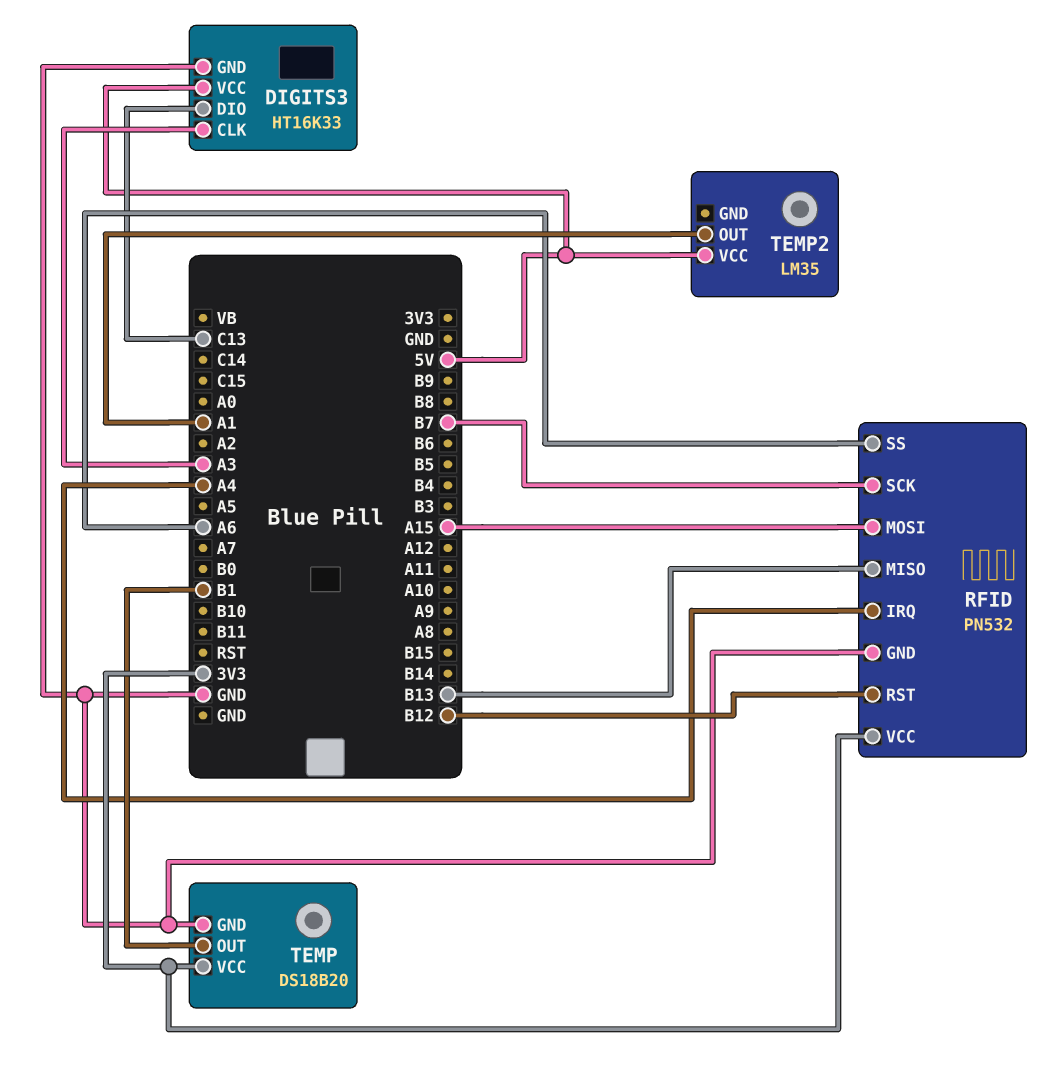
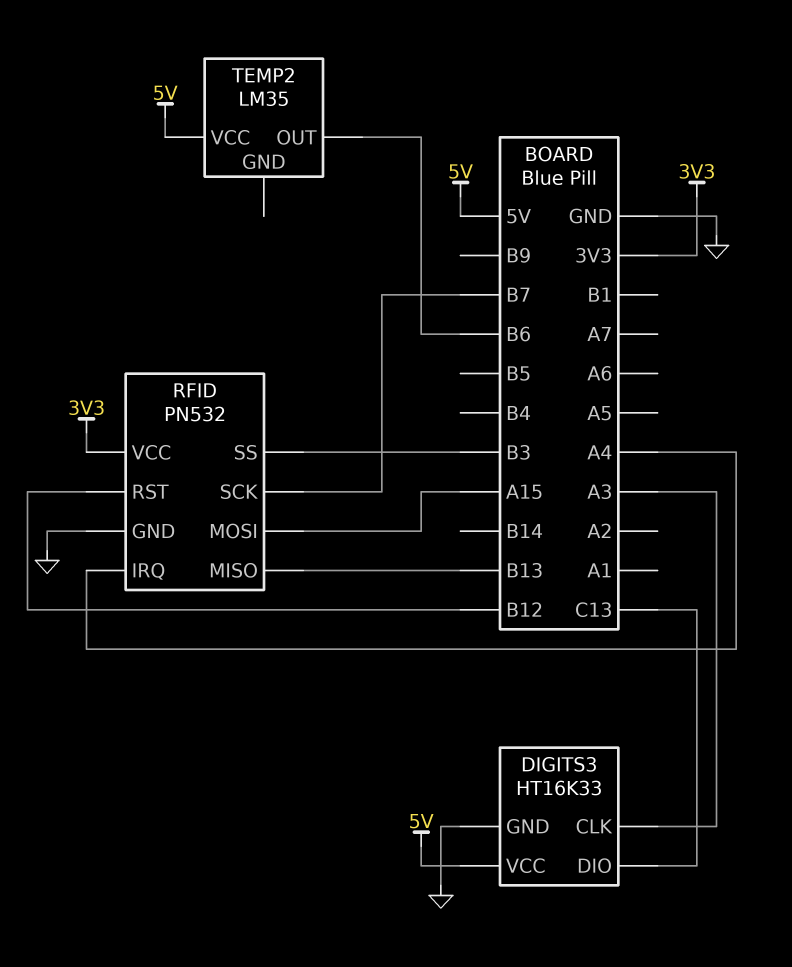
RFID pin SS: A6 -> B3
TEMP: DS18B20 -> none
TEMP pin GND: GND -> none
TEMP pin OUT: B1 -> none
TEMP pin VCC: 3V3 -> none
TEMP2 pin OUT: A1 -> B6

